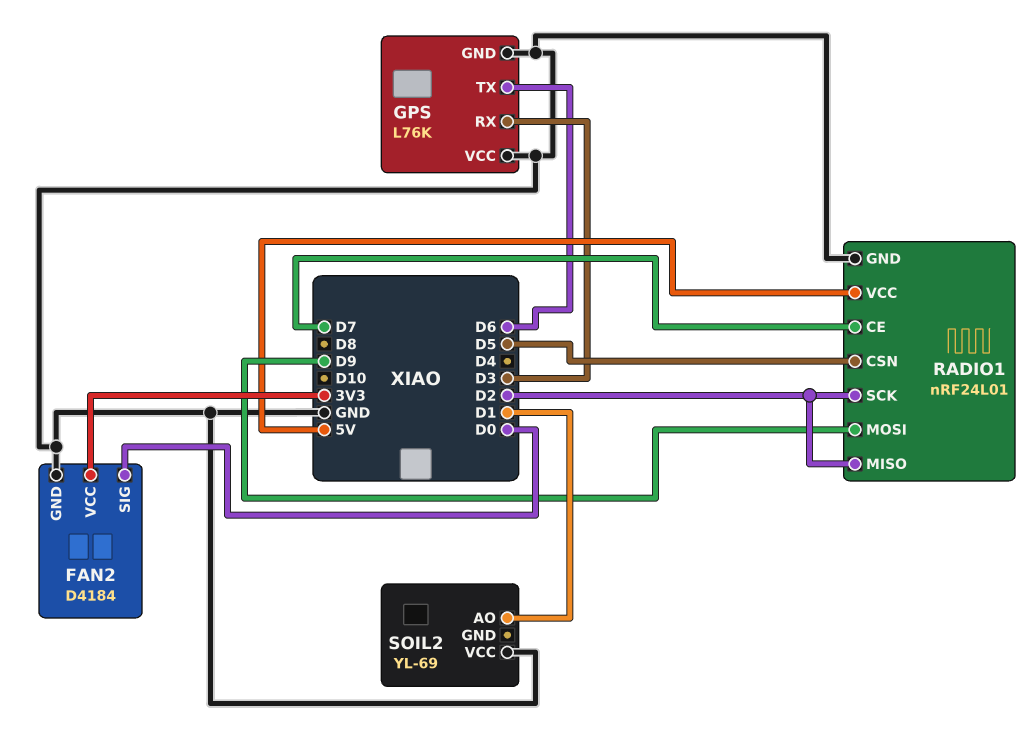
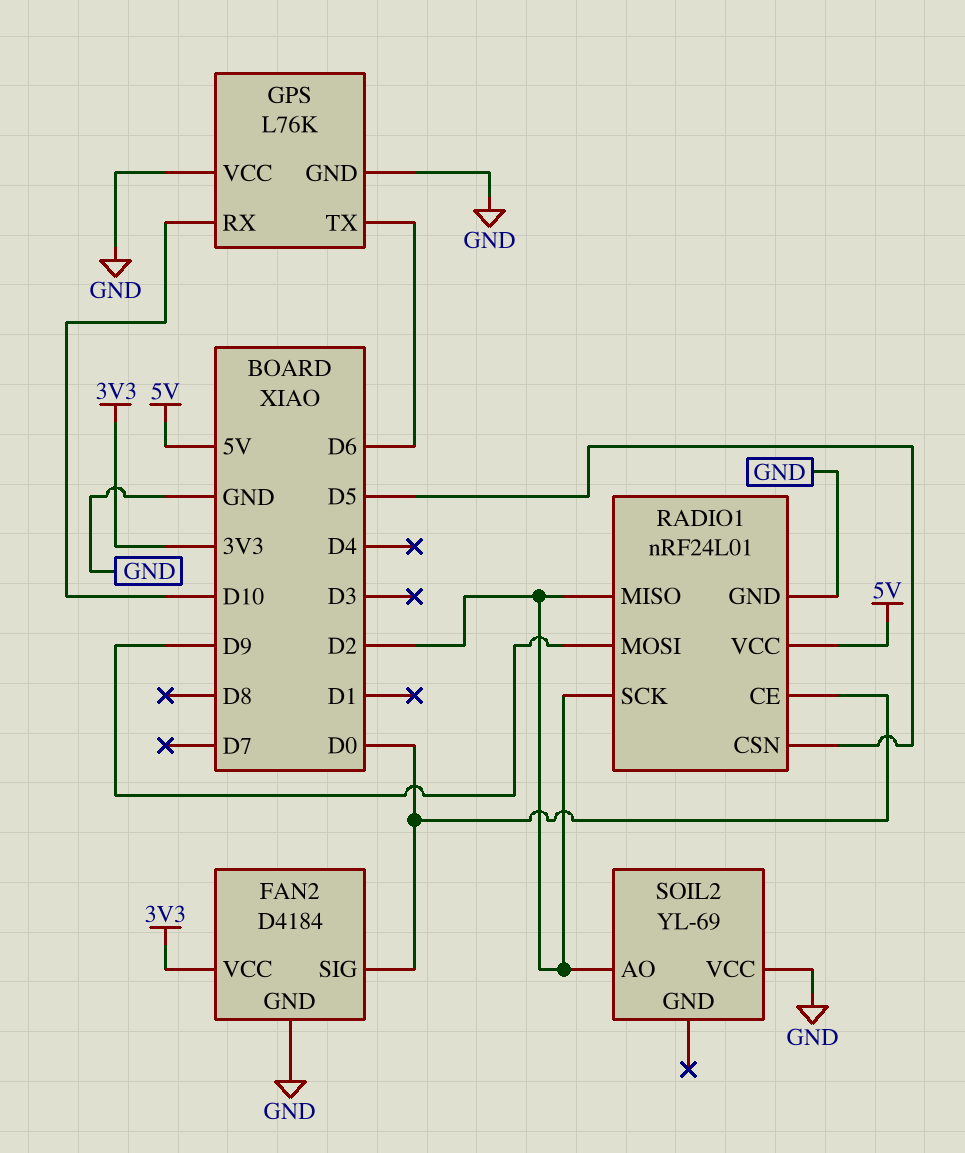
GPS pin RX: D3 -> D10
RADIO1 pin CE: D7 -> D0
SOIL2 pin AO: D1 -> D2

